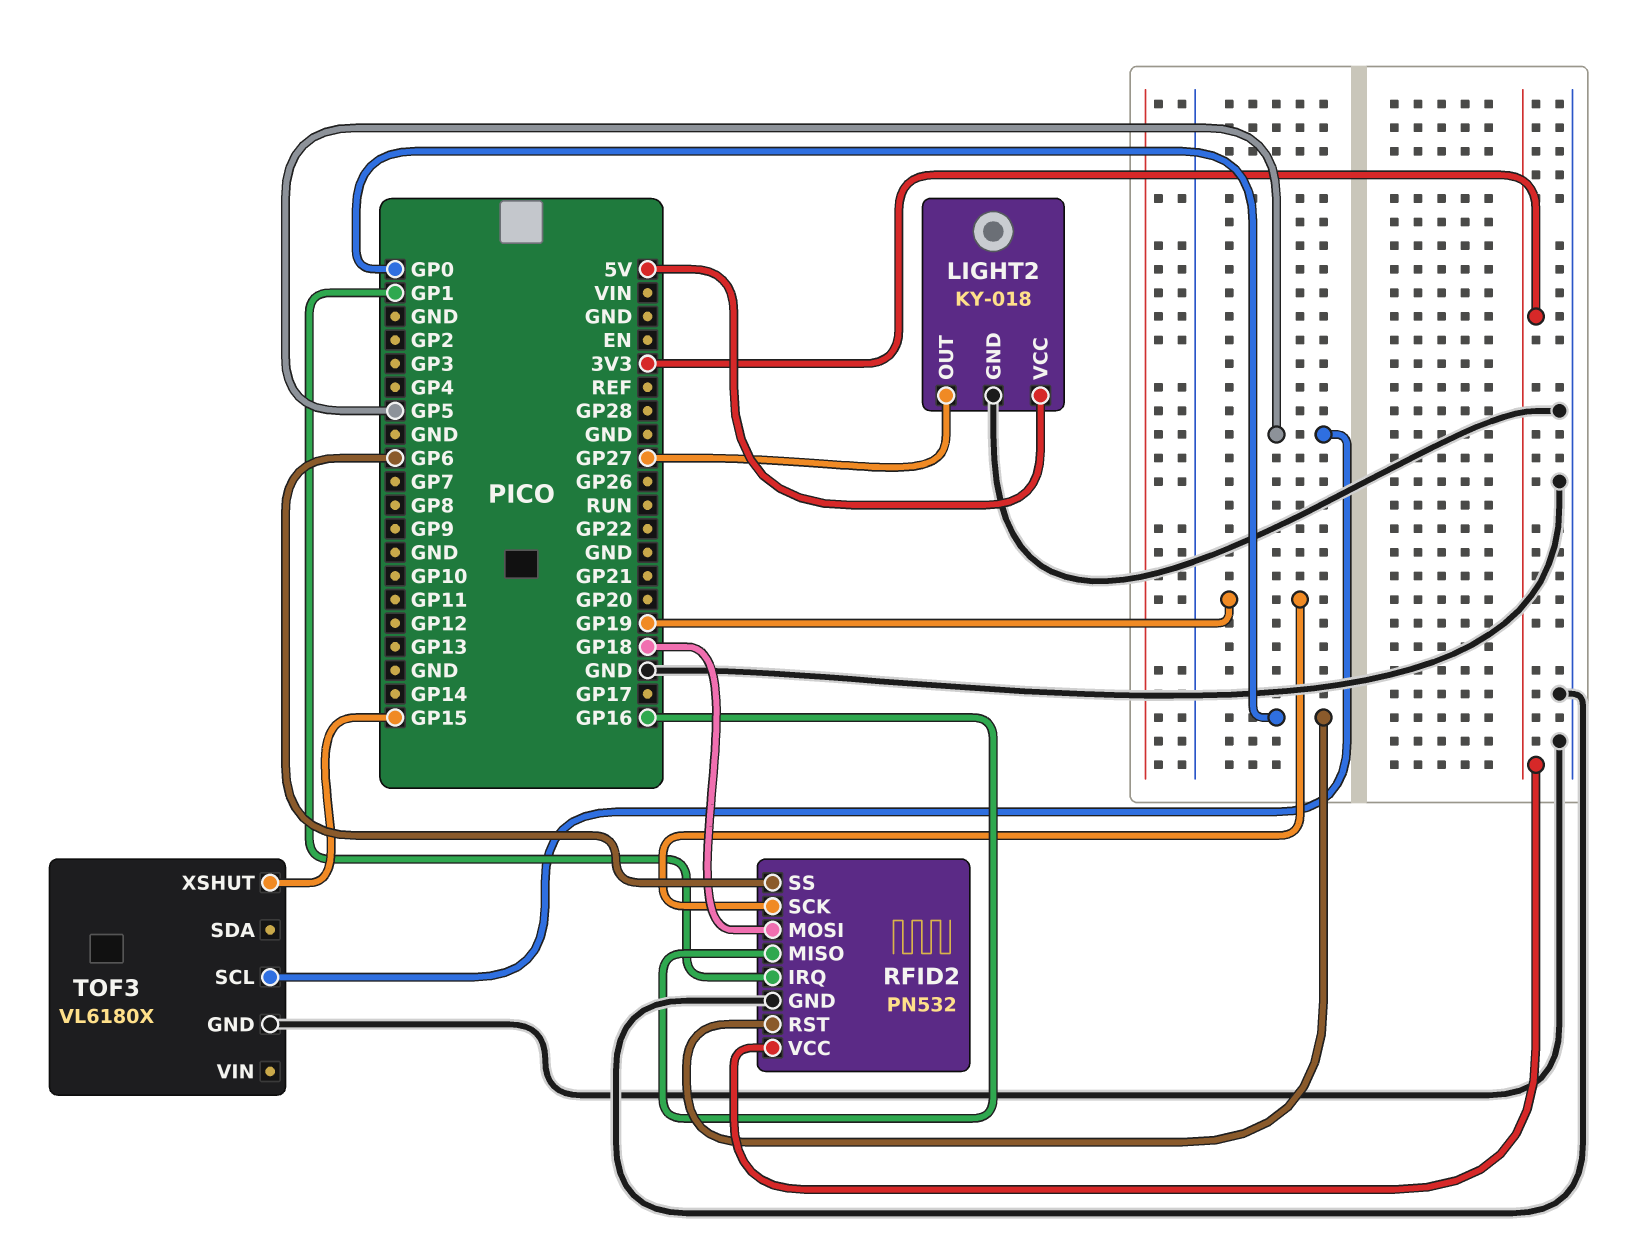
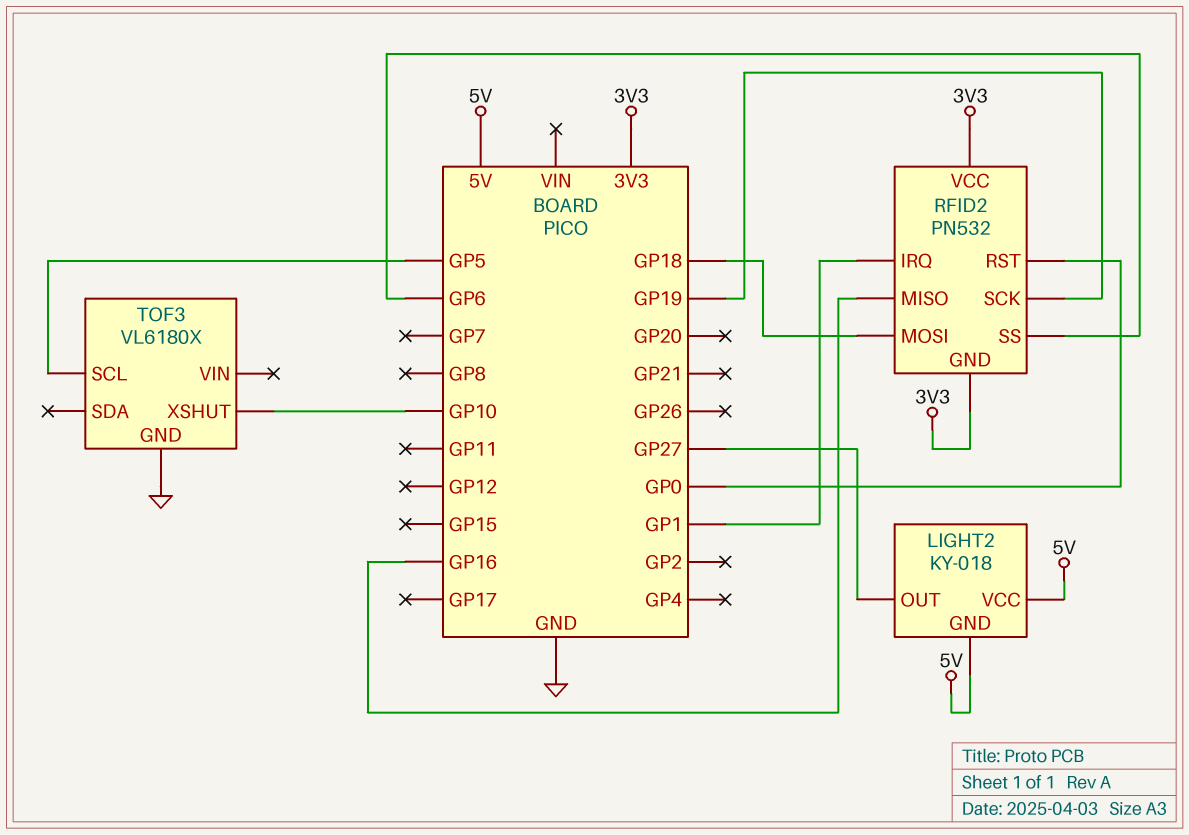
LIGHT2 pin GND: GND -> 5V
RFID2 pin GND: GND -> 3V3
TOF3 pin XSHUT: GP15 -> GP10

